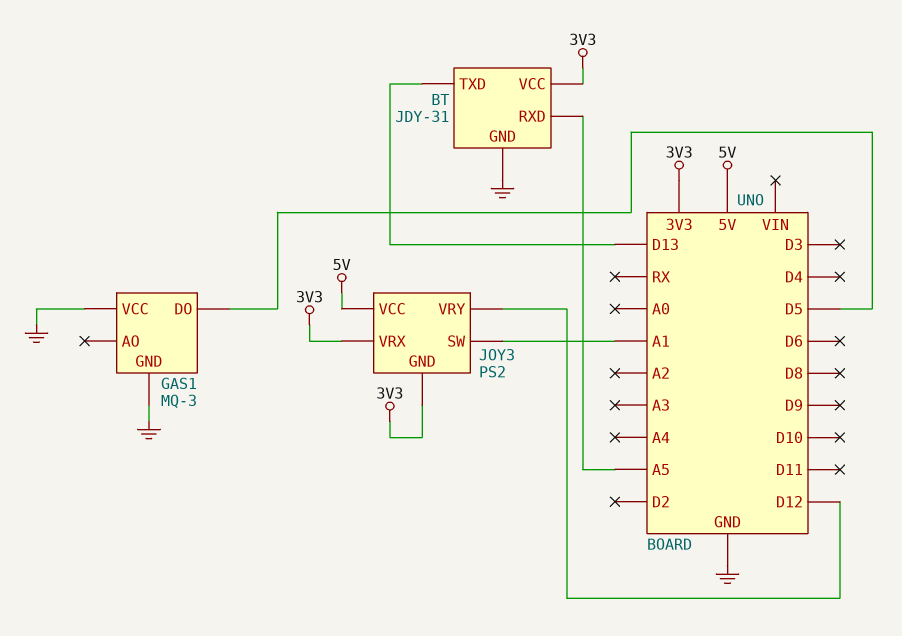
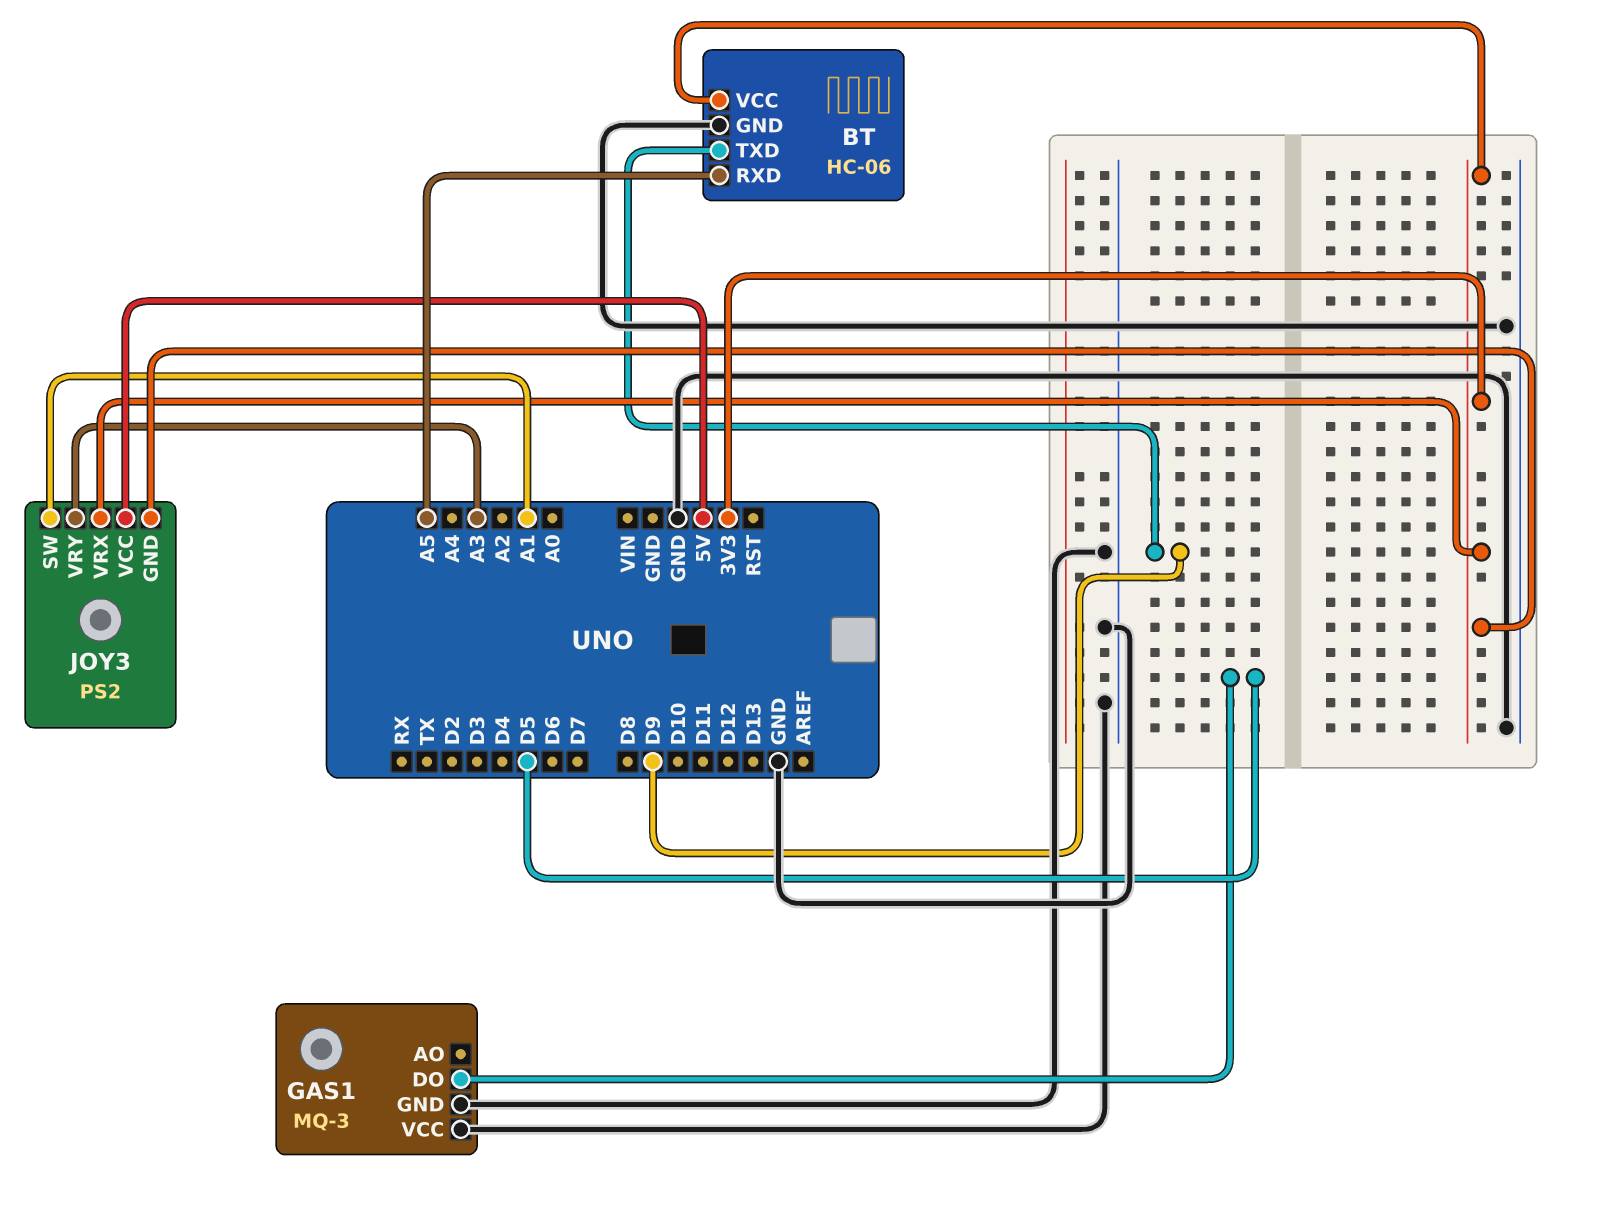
BT: JDY-31 -> HC-06
BT pin TXD: D13 -> D9
JOY3 pin VRY: D12 -> A3

